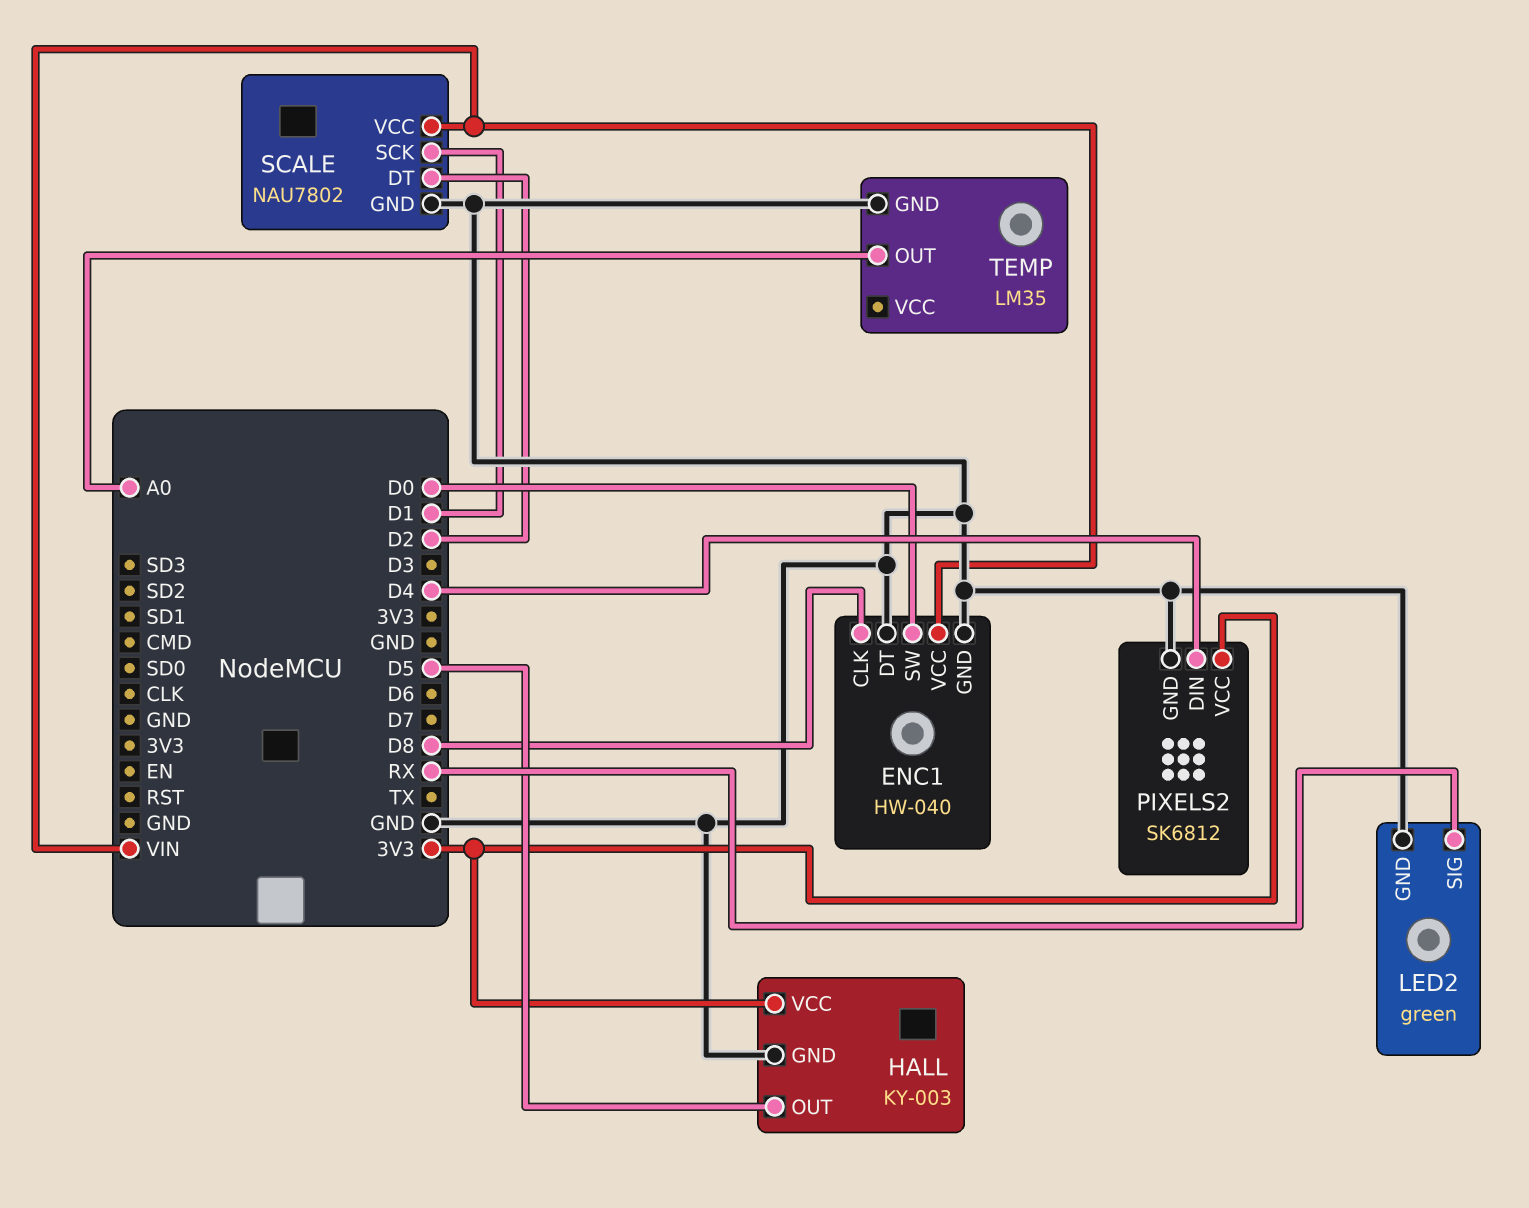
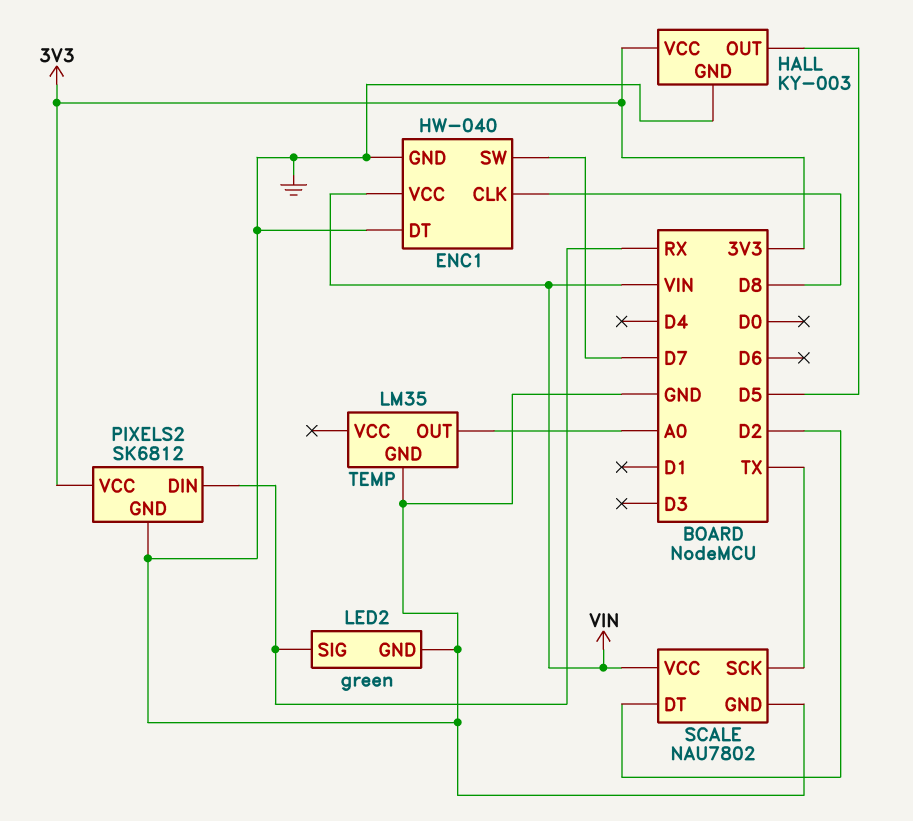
ENC1 pin SW: D0 -> D7
PIXELS2 pin DIN: D4 -> RX
SCALE pin SCK: D1 -> TX

